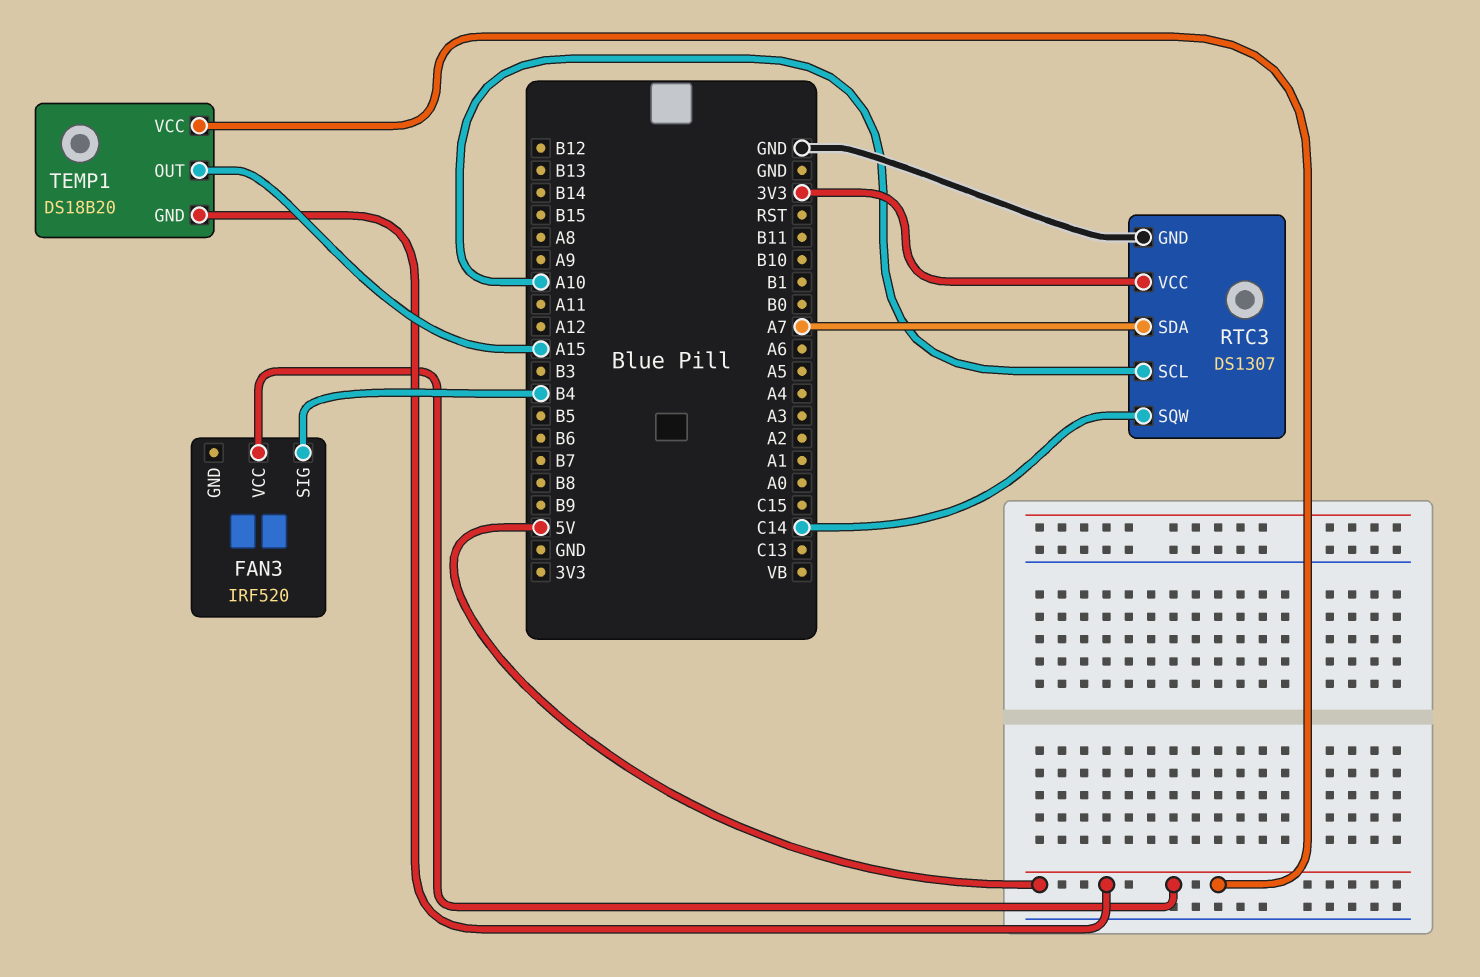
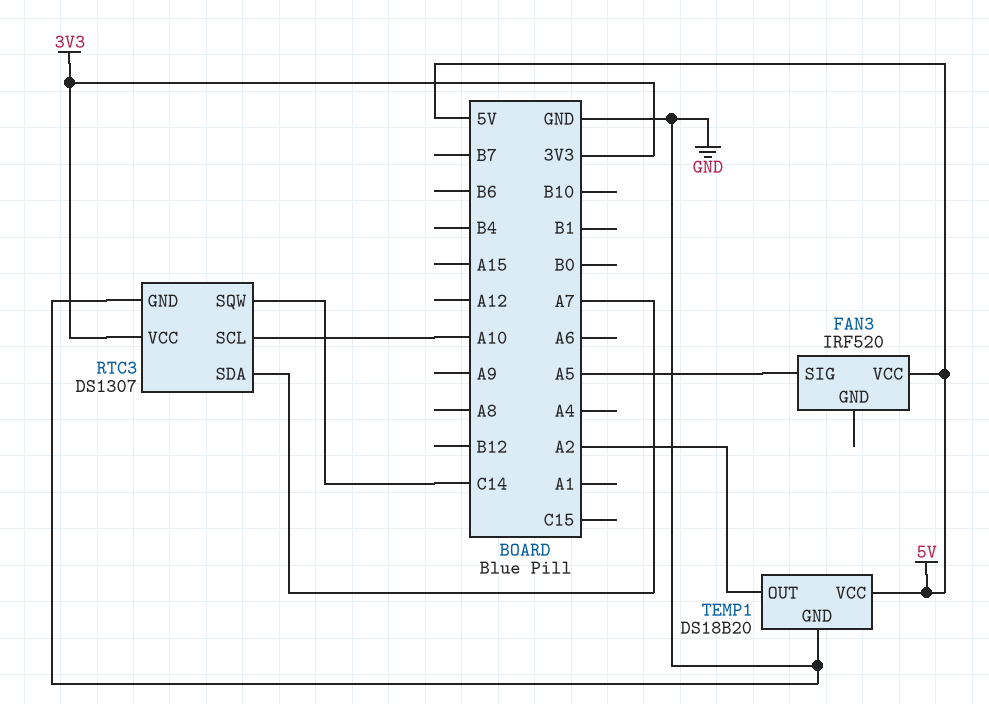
FAN3 pin SIG: B4 -> A5
TEMP1 pin GND: 5V -> GND
TEMP1 pin OUT: A15 -> A2

